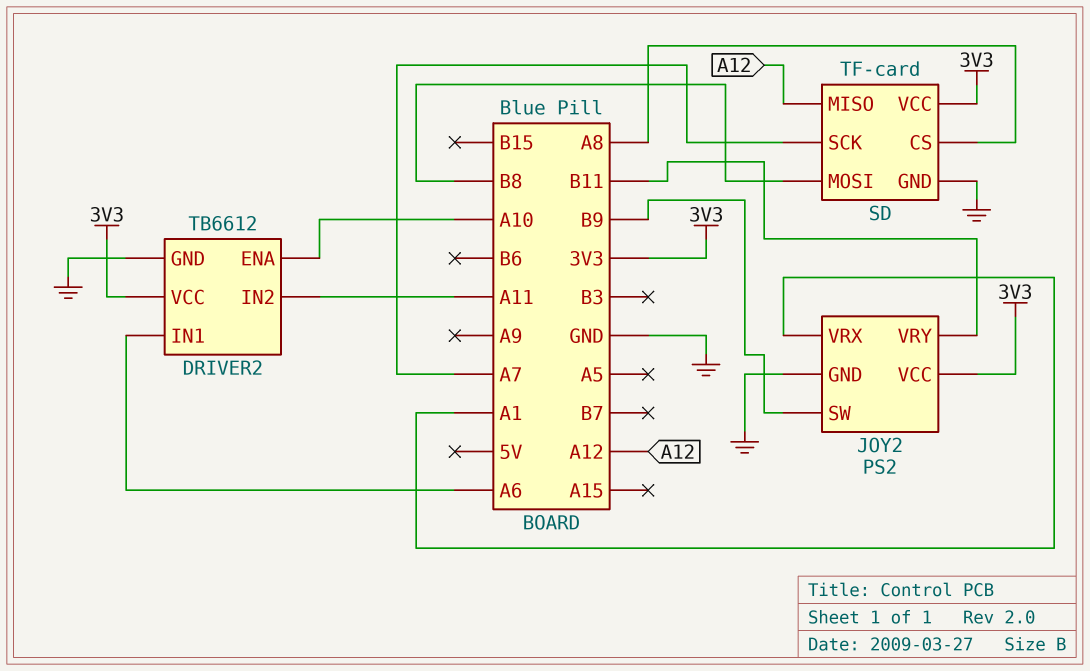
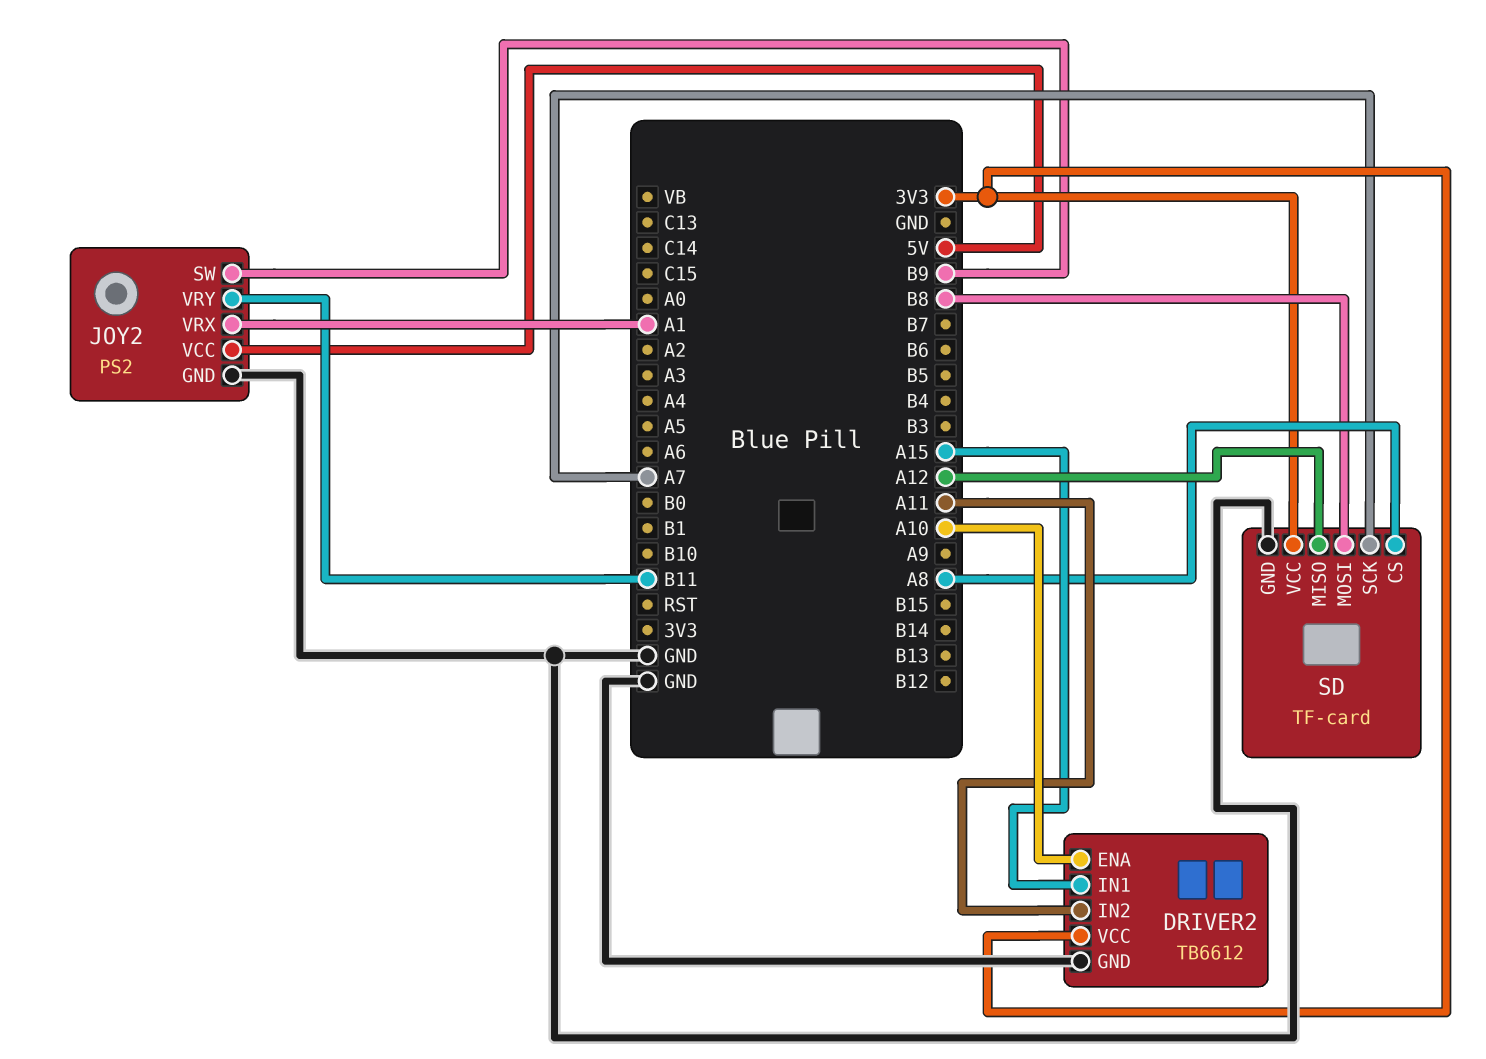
DRIVER2 pin IN1: A6 -> A15
JOY2 pin VCC: 3V3 -> 5V

